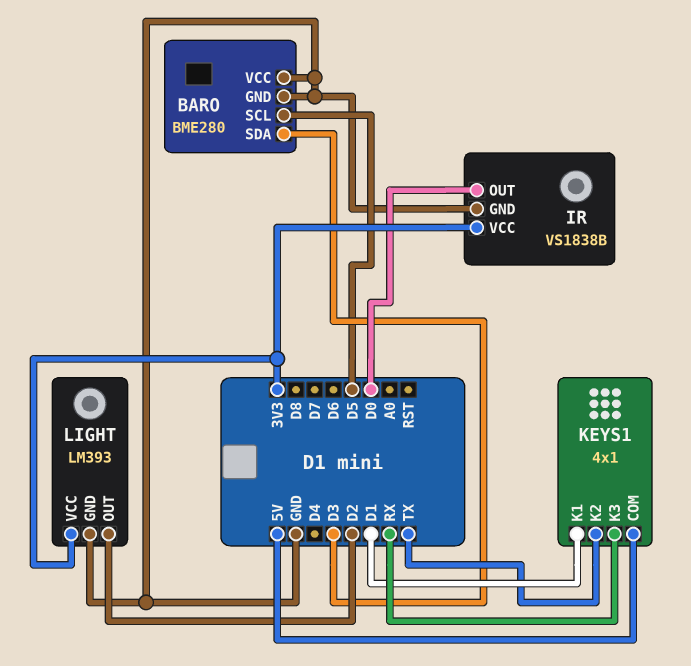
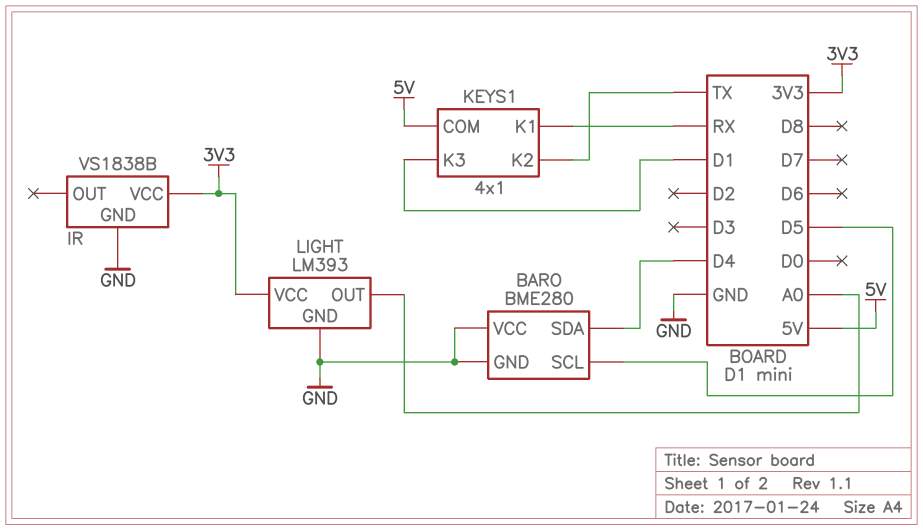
BARO pin SDA: D3 -> D4
IR pin OUT: D0 -> none
KEYS1 pin K1: D1 -> RX
KEYS1 pin K3: RX -> D1
LIGHT pin OUT: D2 -> A0

